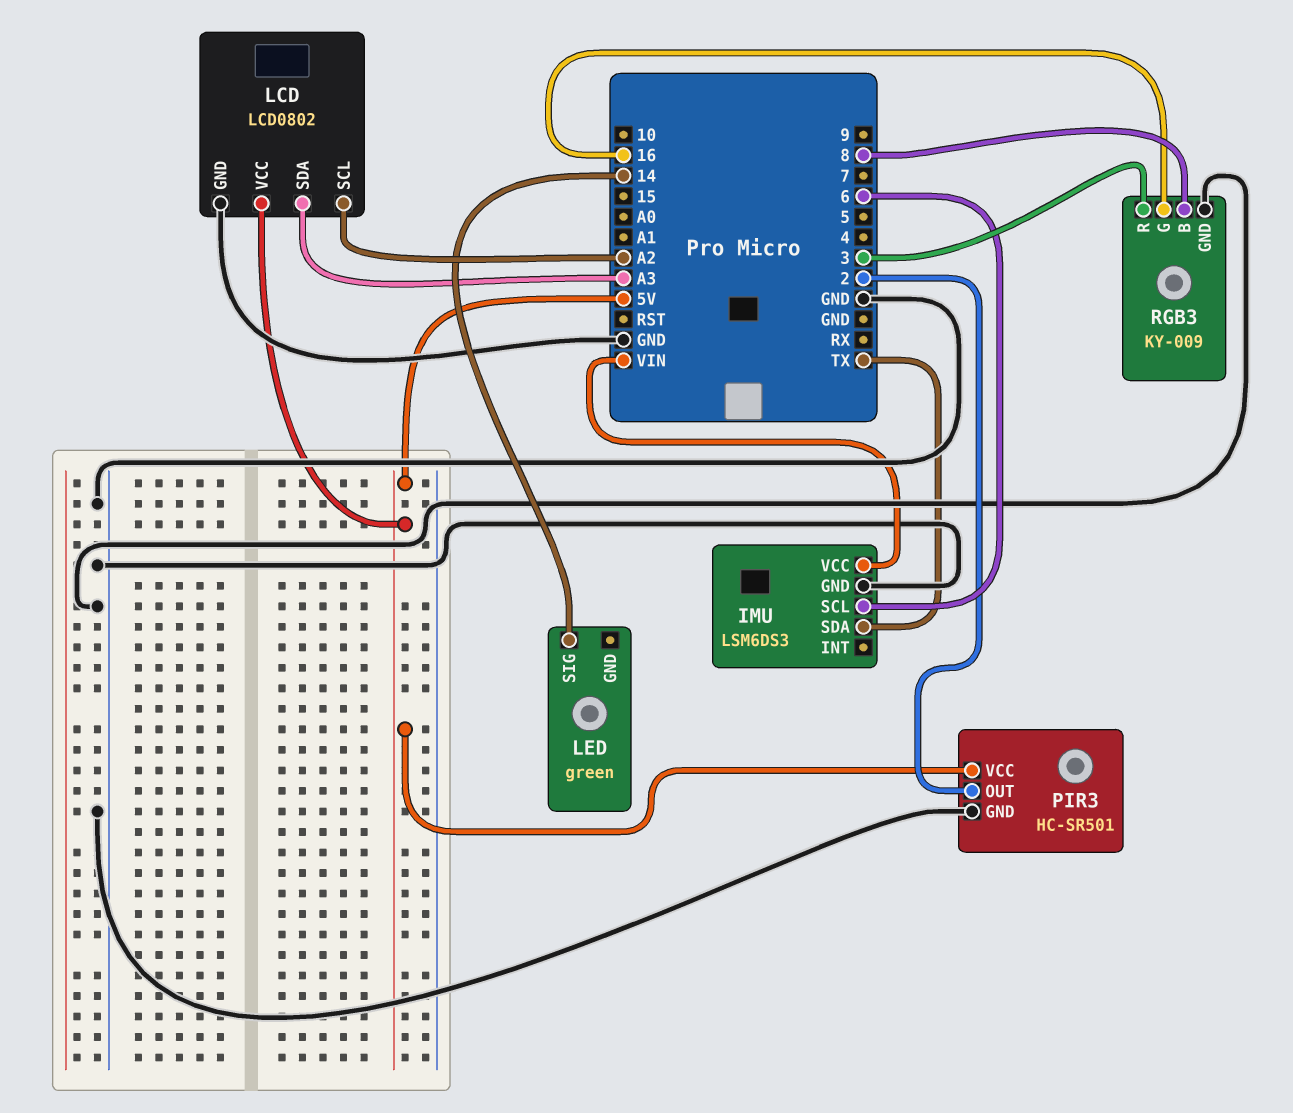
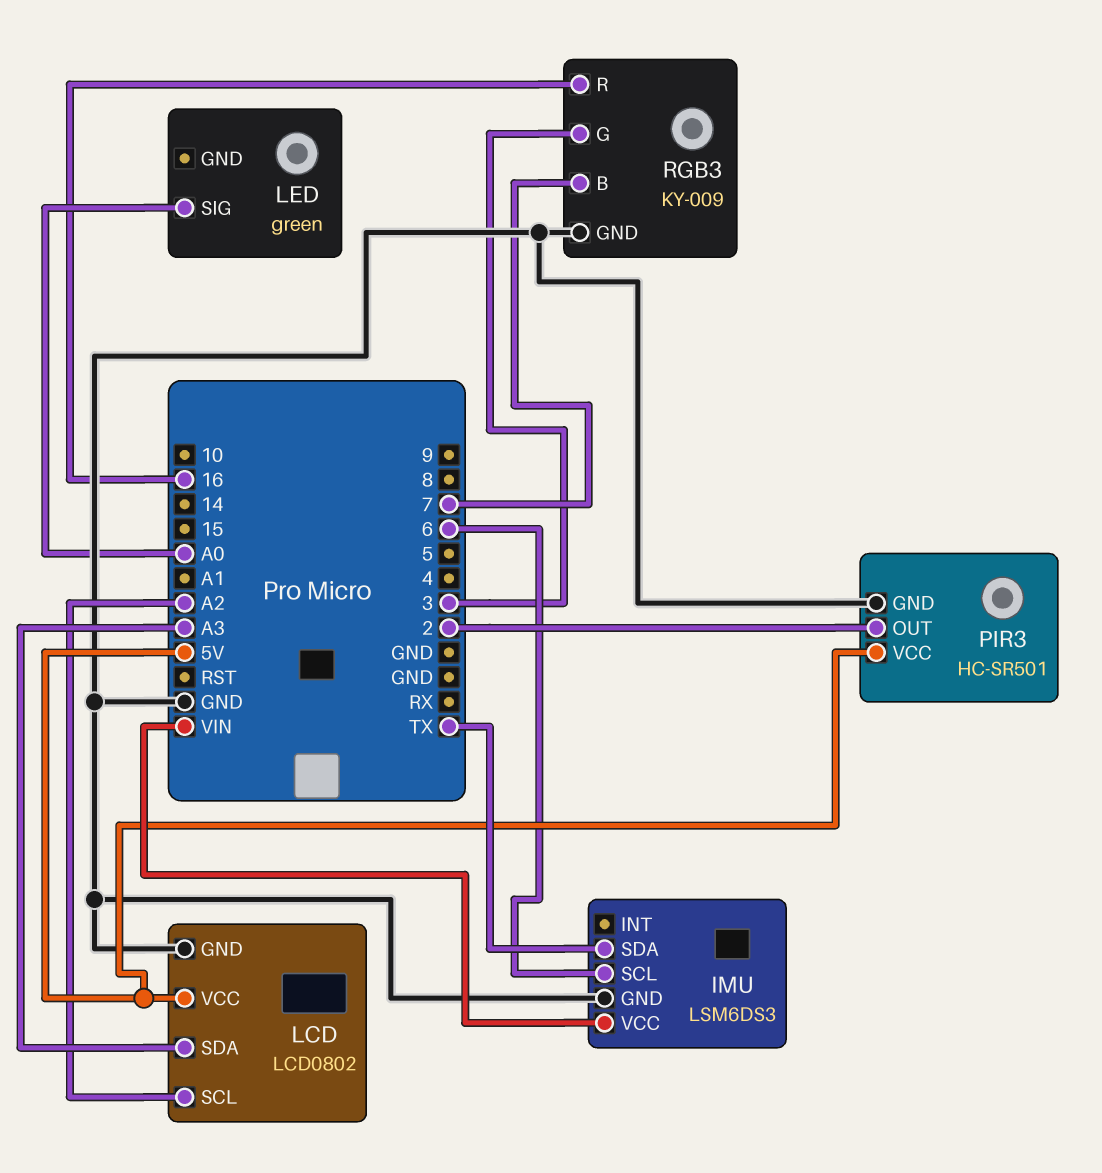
LED pin SIG: 14 -> A0
RGB3 pin B: 8 -> 7
RGB3 pin G: 16 -> 3
RGB3 pin R: 3 -> 16

